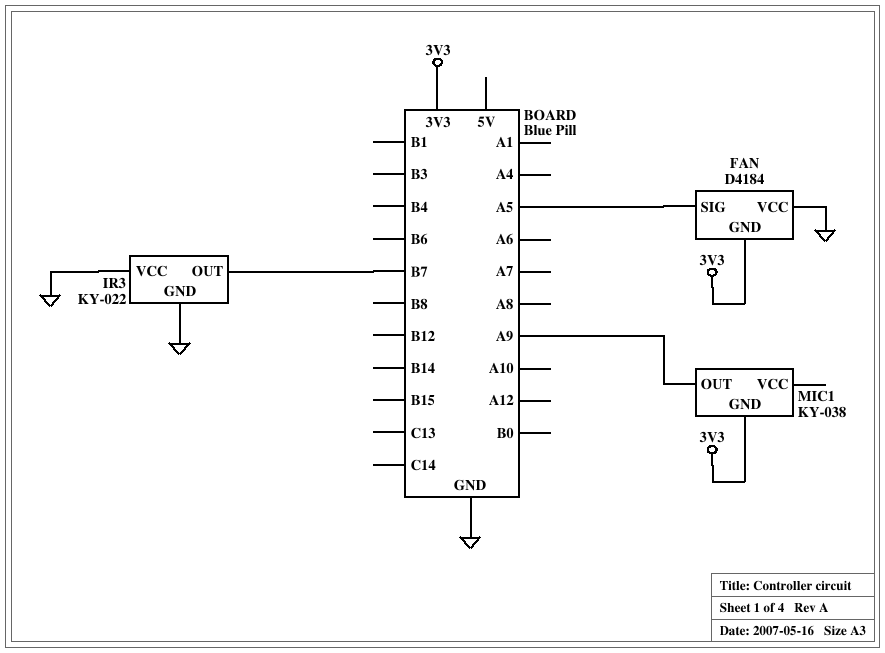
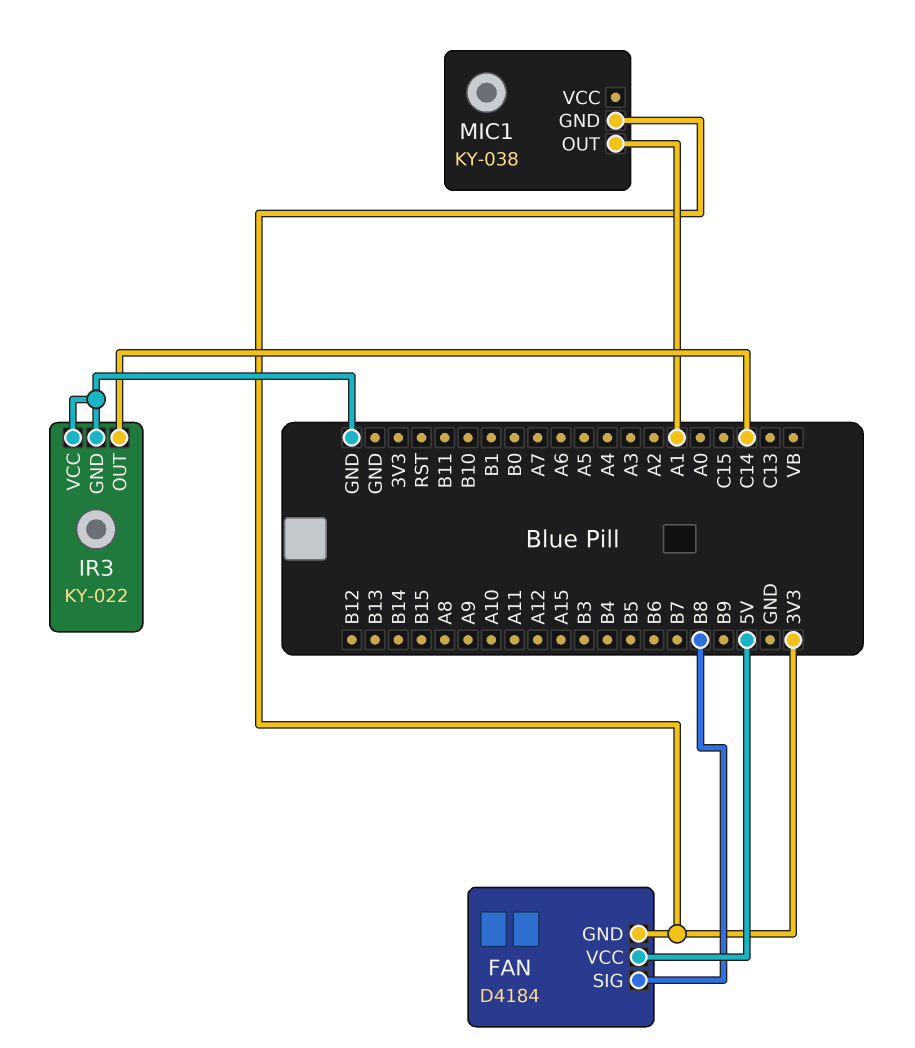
FAN pin SIG: A5 -> B8
FAN pin VCC: GND -> 5V
IR3 pin OUT: B7 -> C14
MIC1 pin OUT: A9 -> A1

